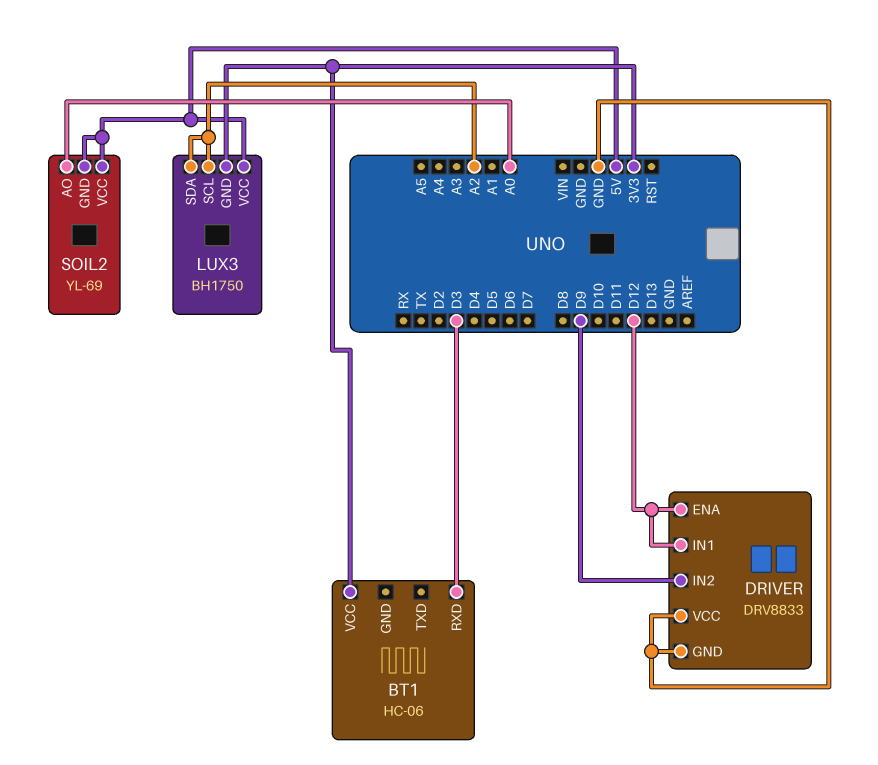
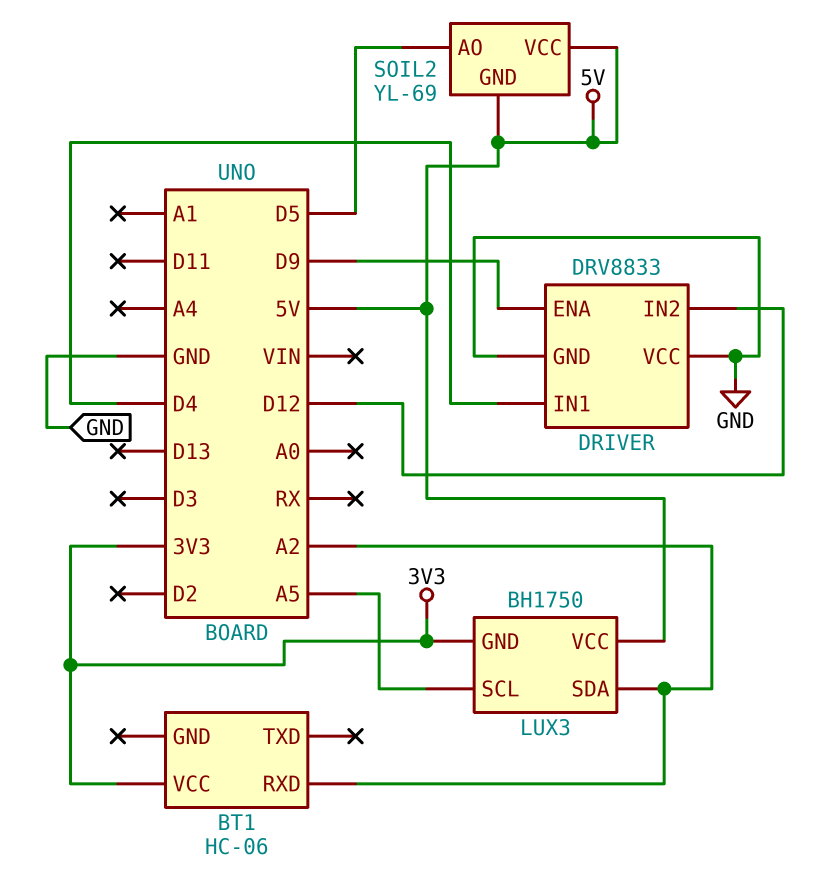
BT1 pin RXD: D3 -> A2
DRIVER pin ENA: D12 -> D9
DRIVER pin IN1: D12 -> D4
DRIVER pin IN2: D9 -> D12
LUX3 pin SCL: A2 -> A5
SOIL2 pin AO: A0 -> D5

